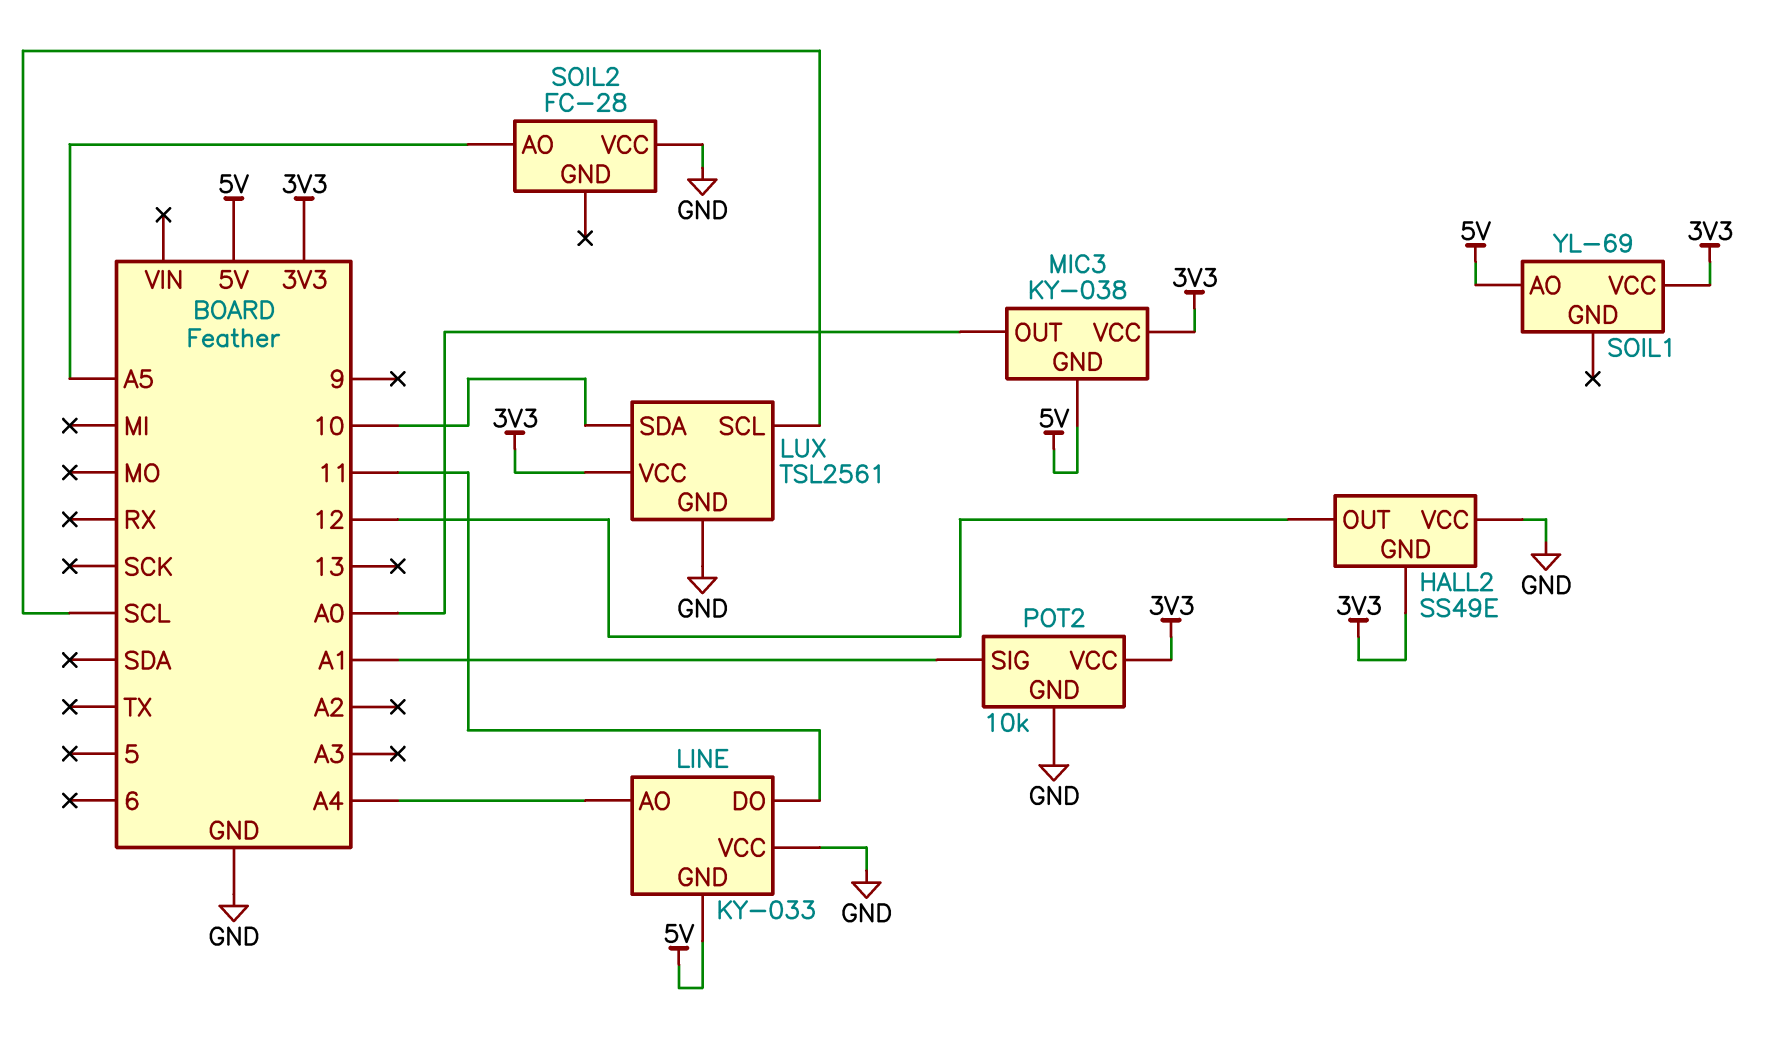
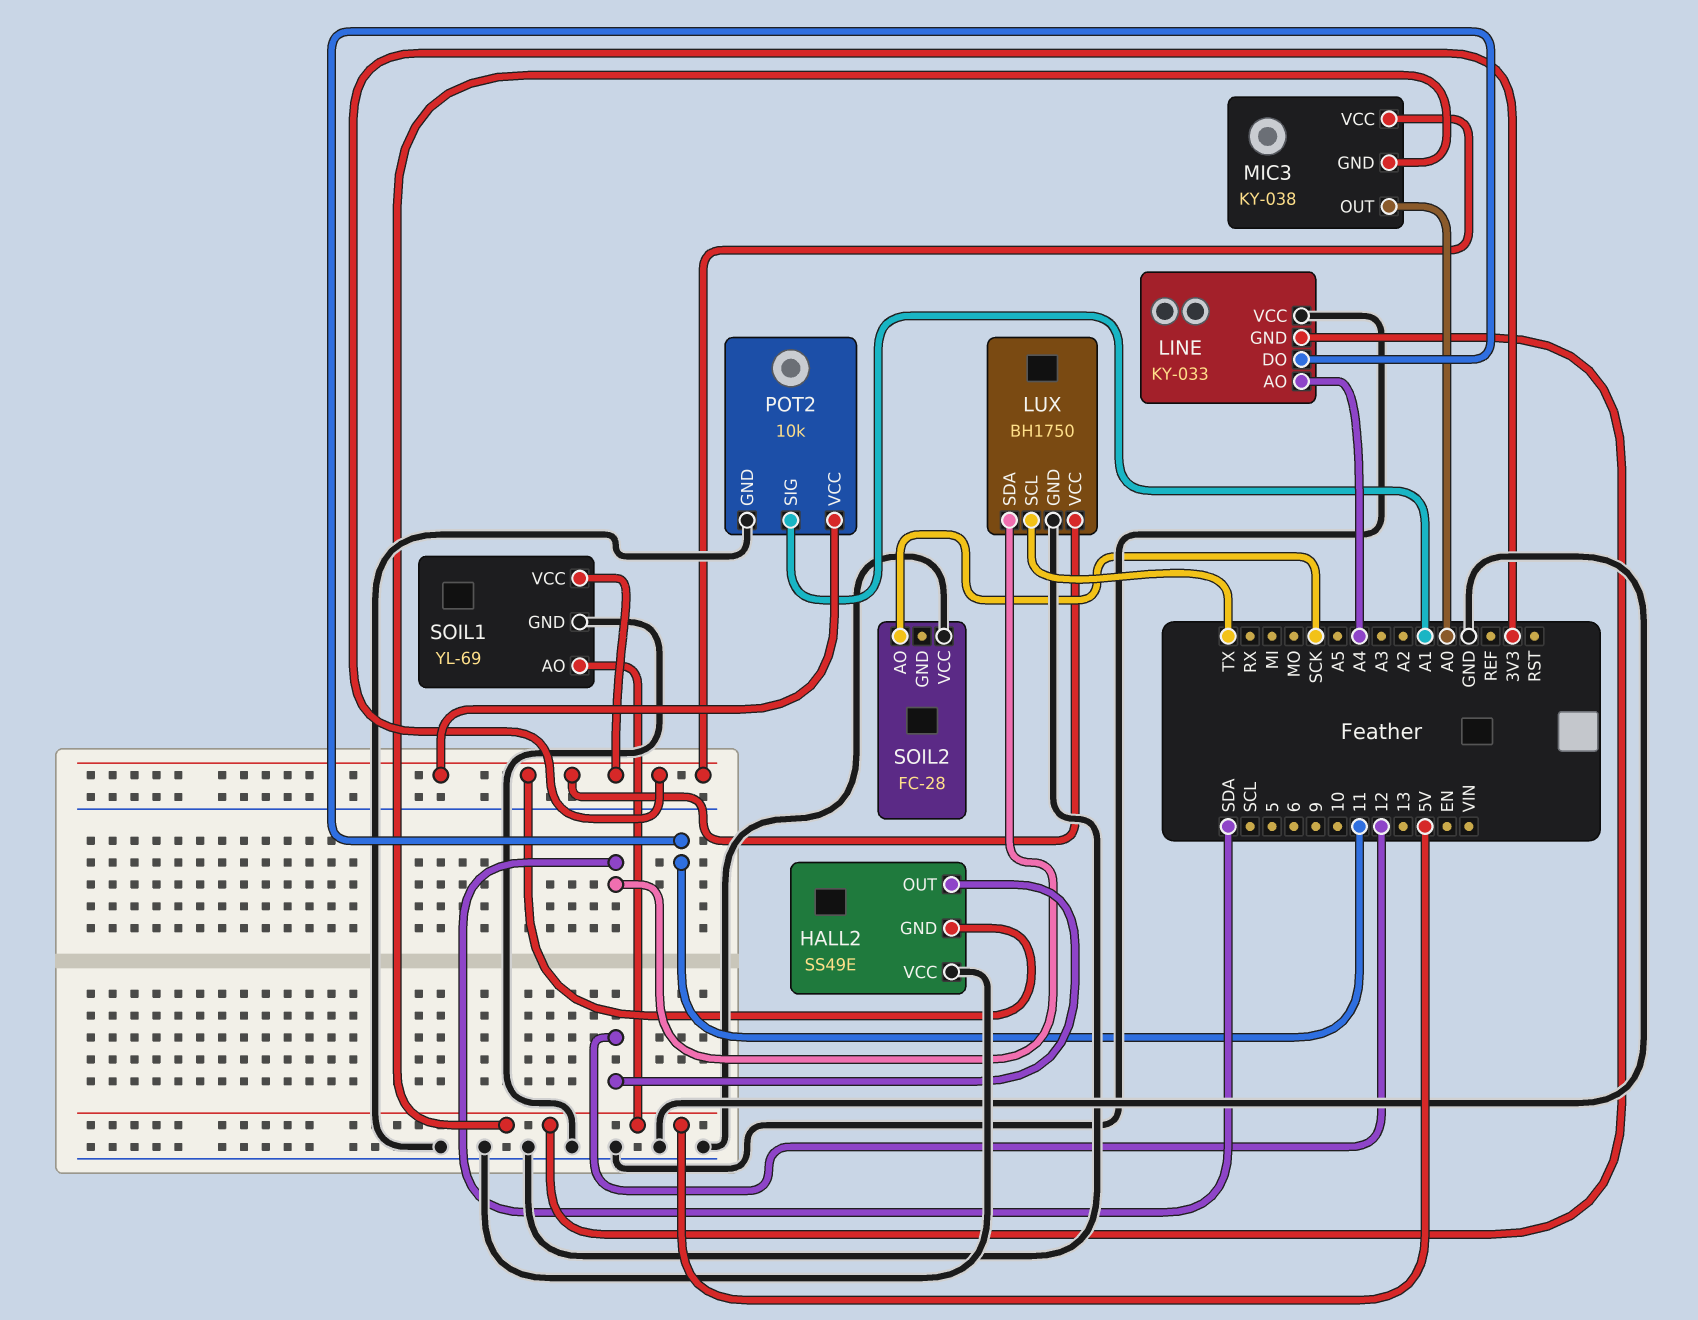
LUX: TSL2561 -> BH1750
LUX pin SCL: SCL -> TX
LUX pin SDA: 10 -> SDA
SOIL1 pin GND: none -> GND
SOIL2 pin AO: A5 -> SCK

